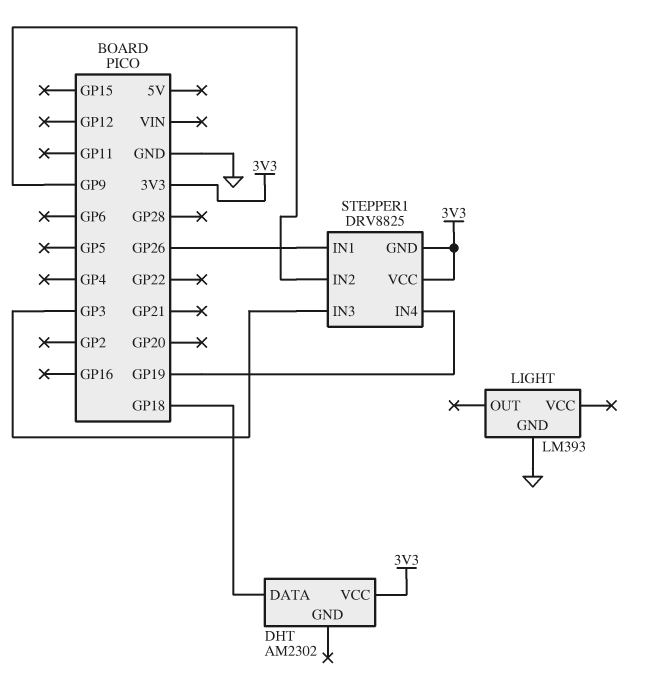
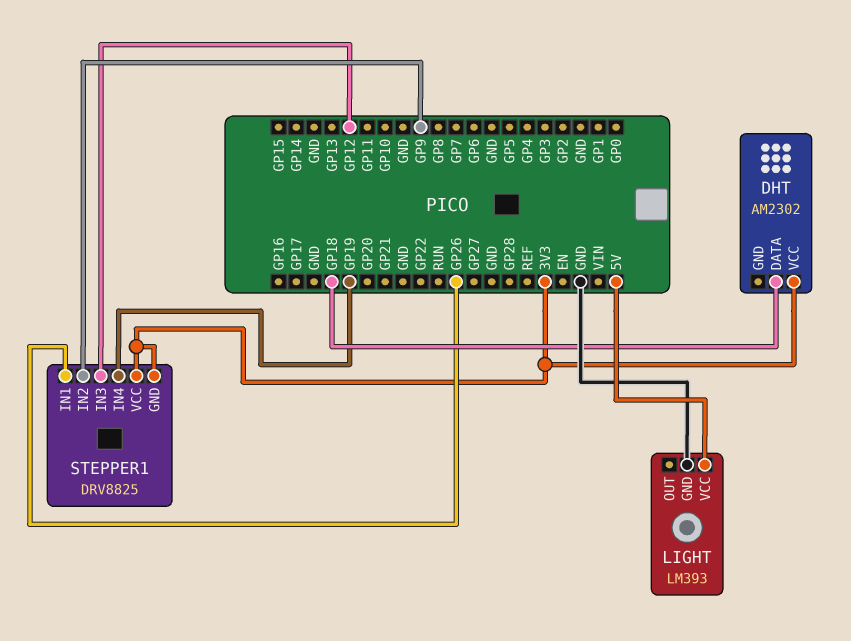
LIGHT pin VCC: none -> 5V
STEPPER1 pin IN3: GP3 -> GP12

